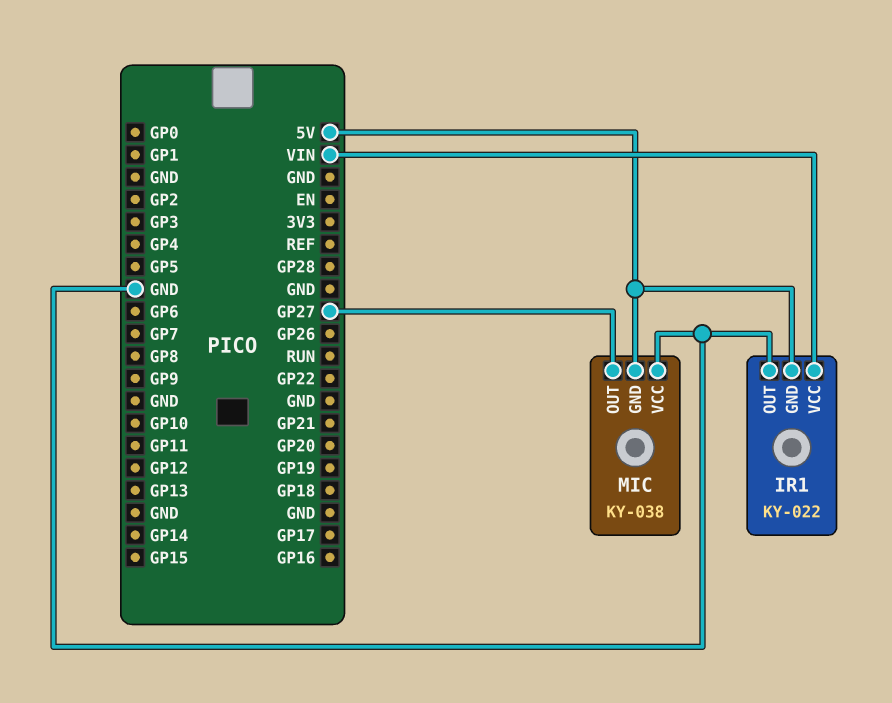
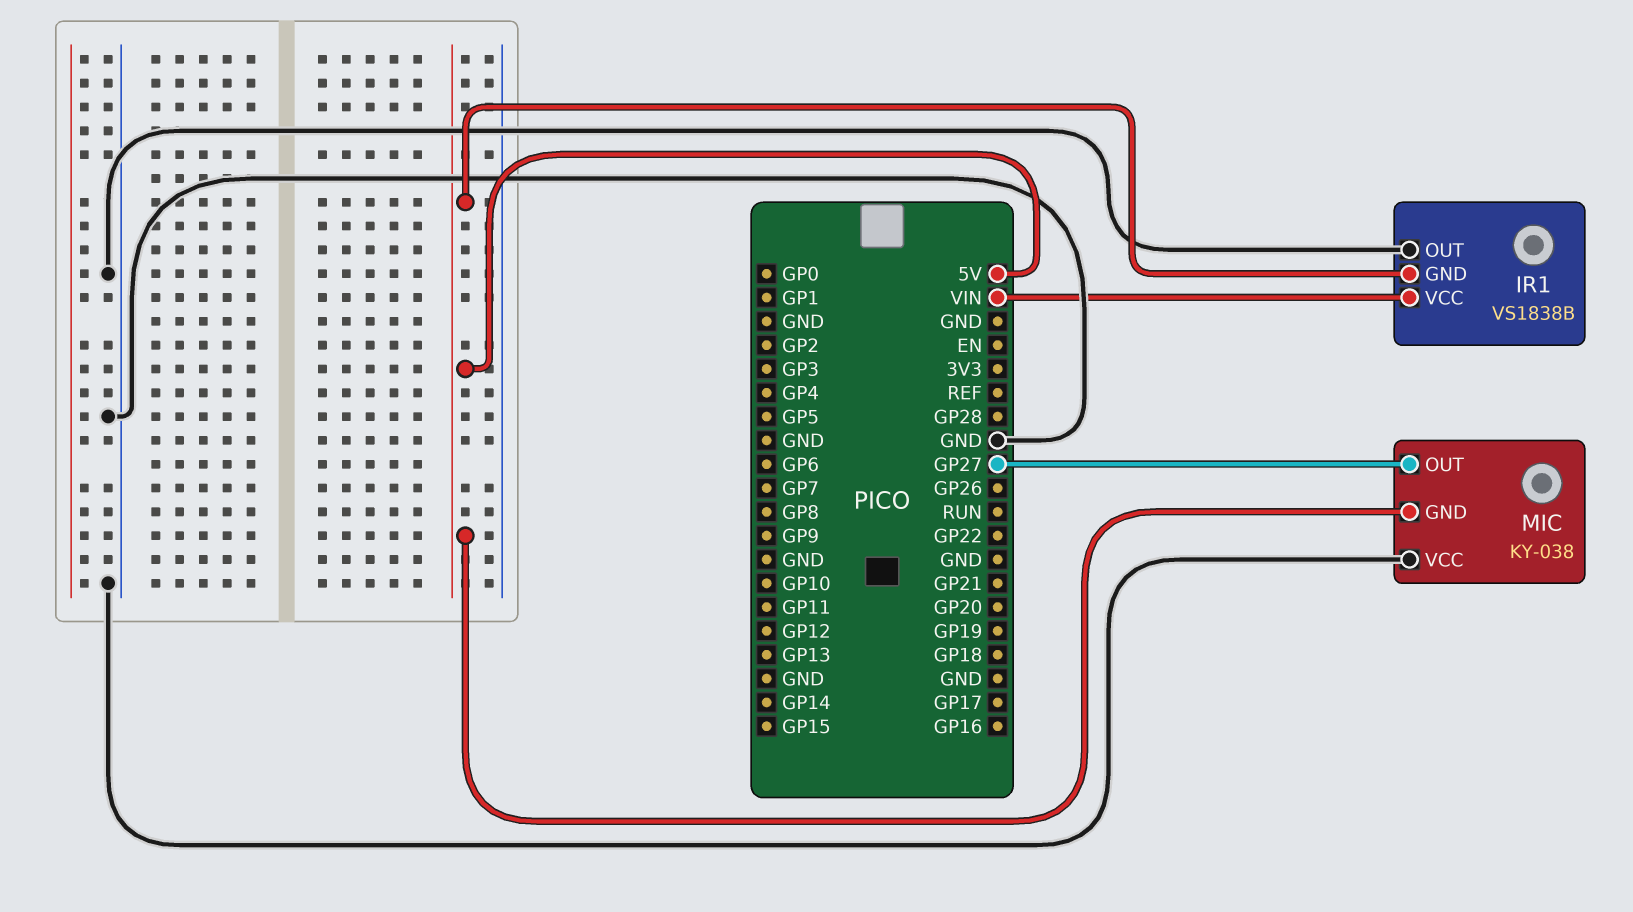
IR1: KY-022 -> VS1838B

